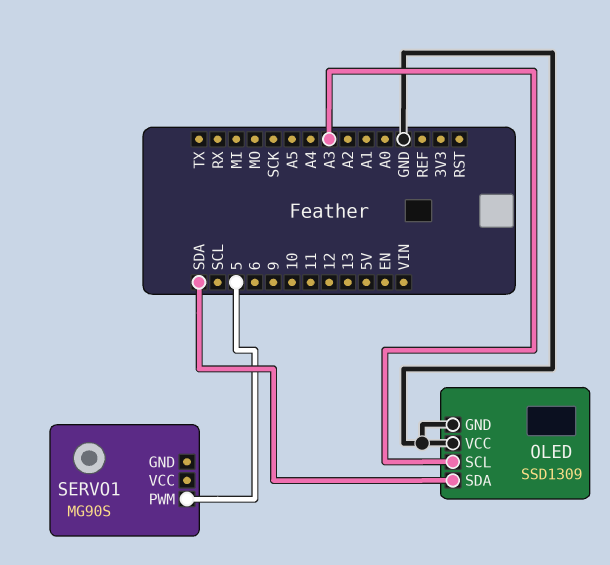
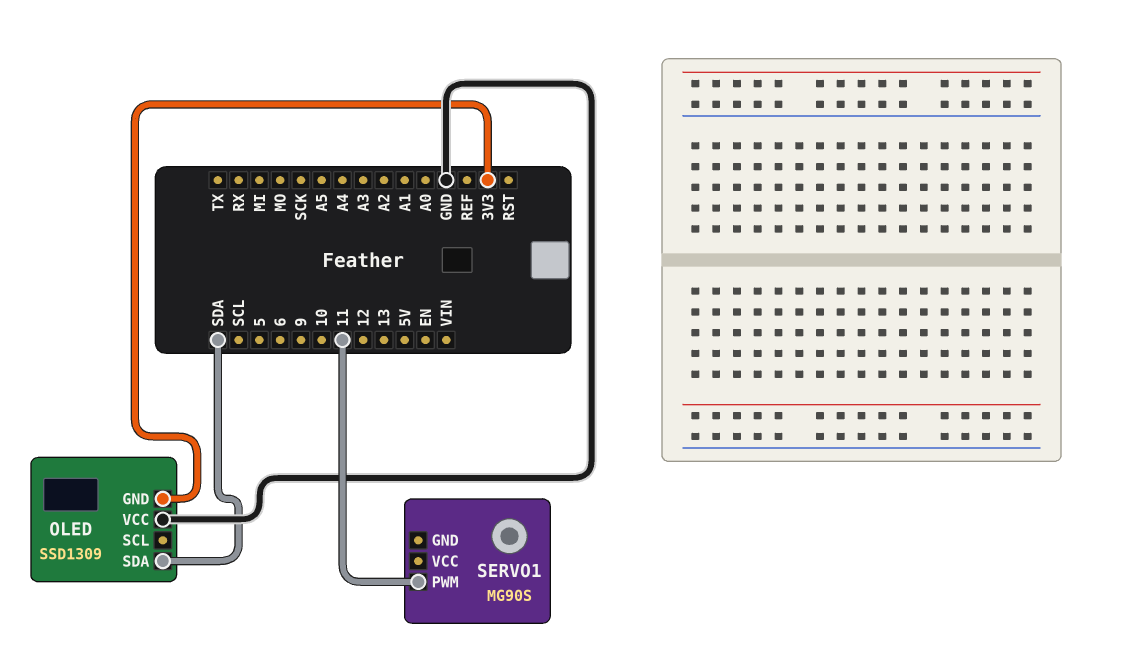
OLED pin GND: GND -> 3V3
OLED pin SCL: A3 -> none
SERVO1 pin PWM: 5 -> 11

